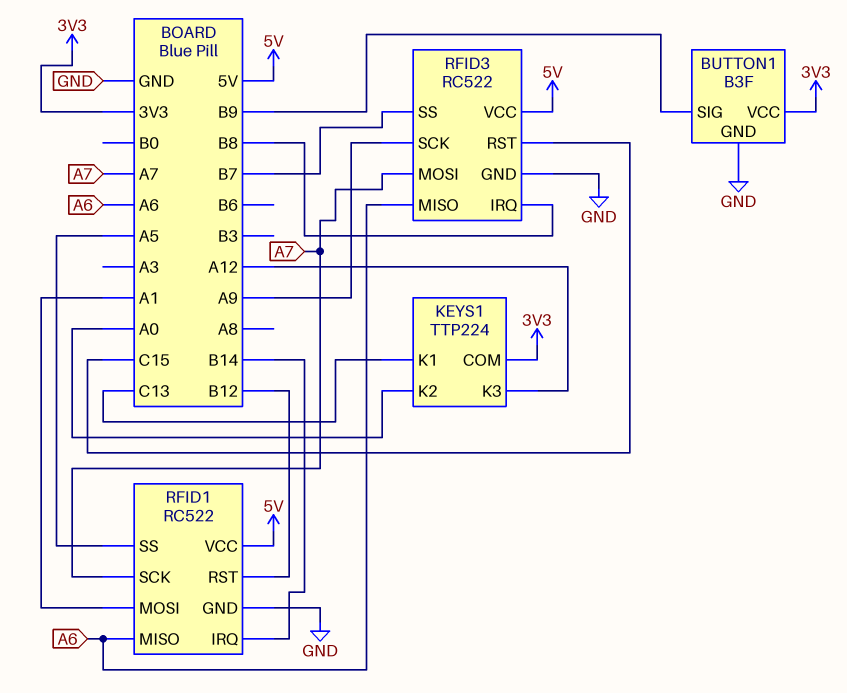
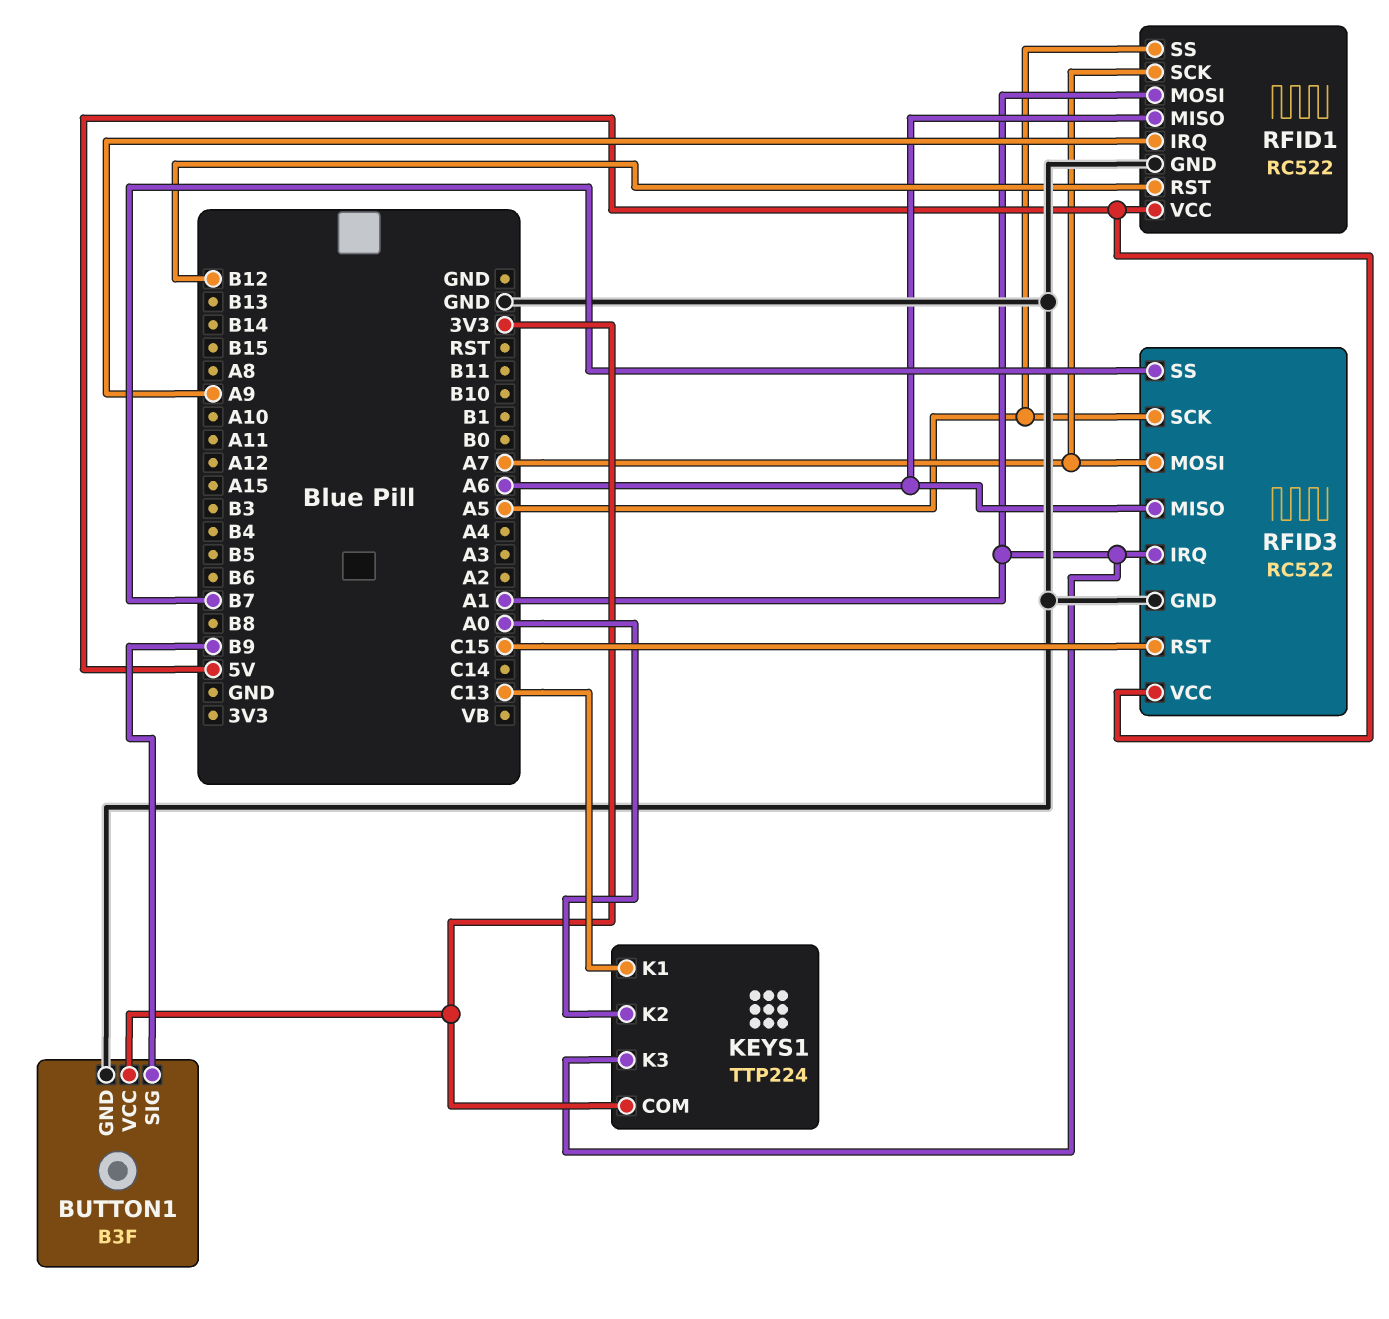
KEYS1 pin K3: A12 -> A1
RFID1 pin IRQ: B14 -> A9
RFID3 pin IRQ: B8 -> A1
RFID3 pin SCK: A9 -> A5

